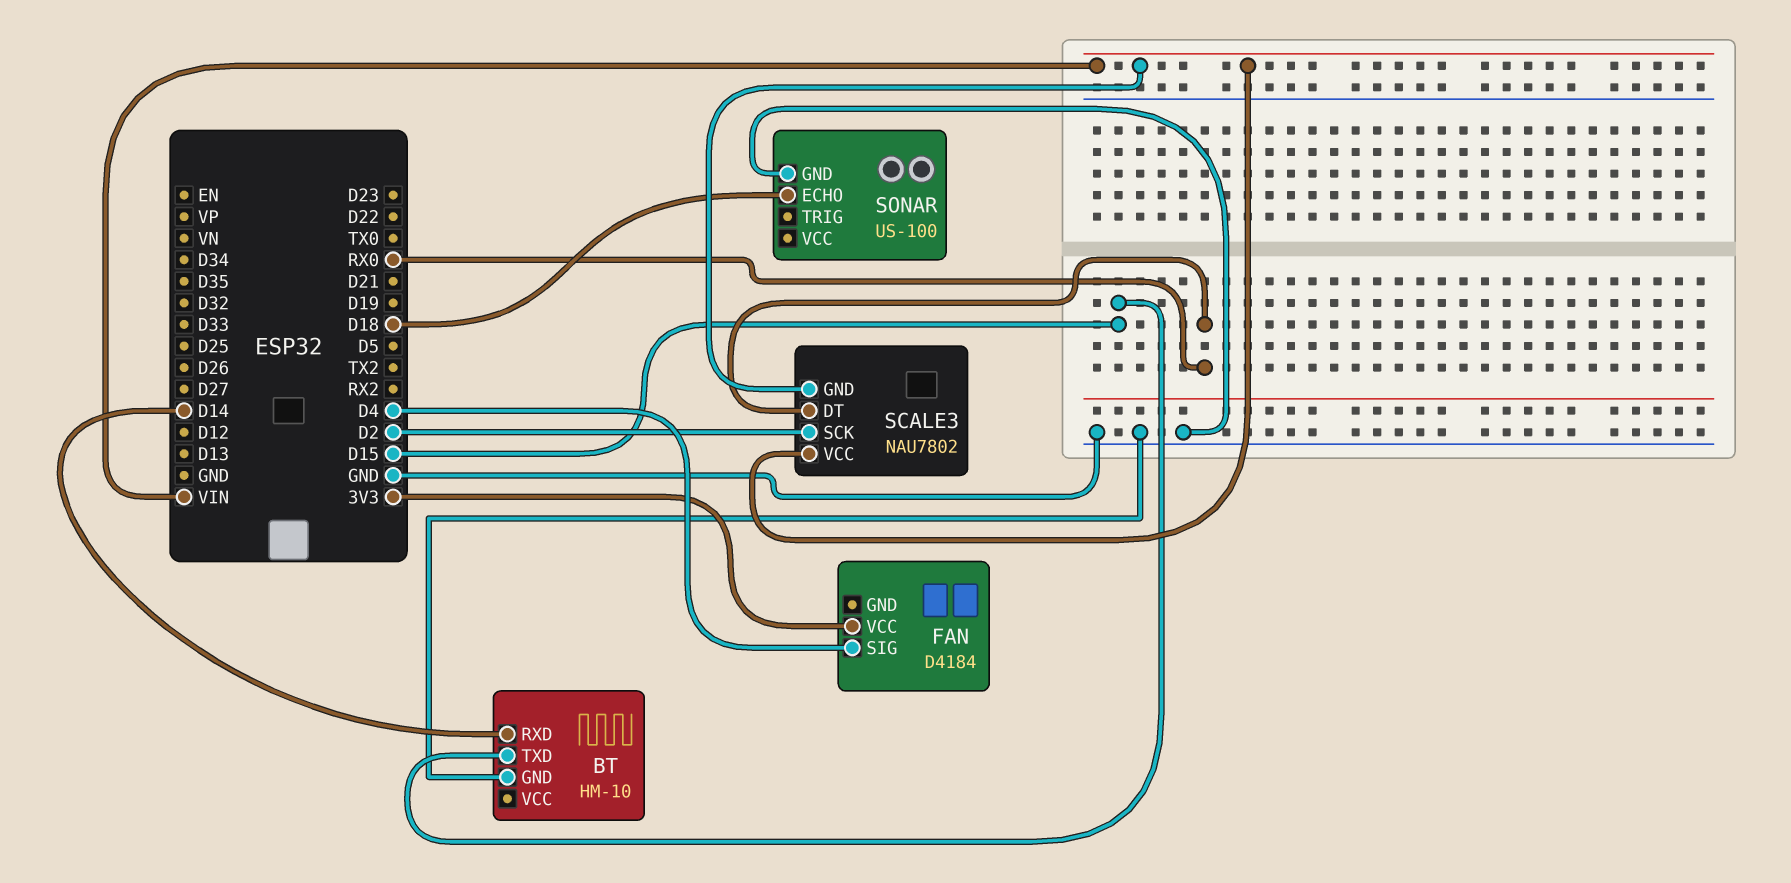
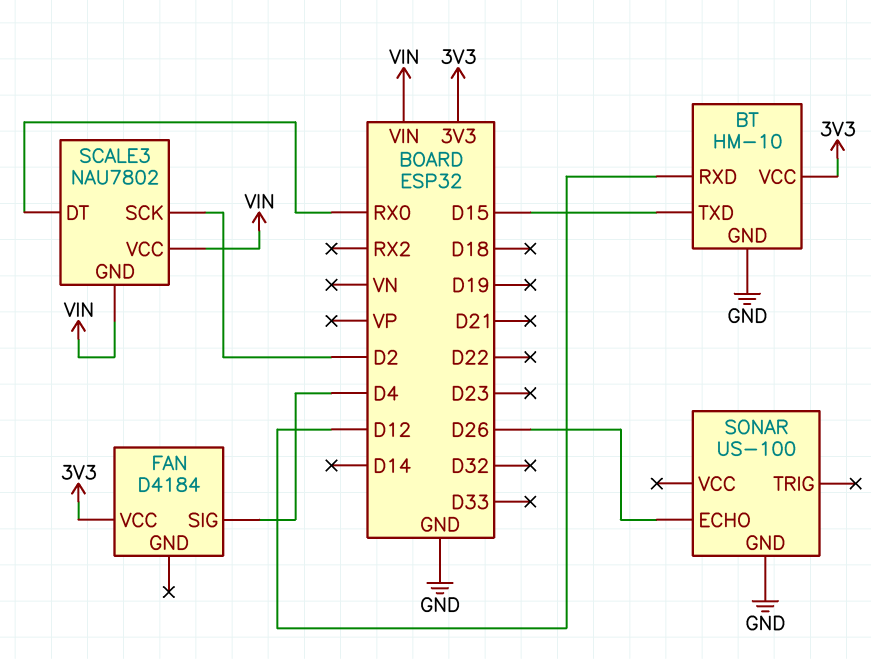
BT pin RXD: D14 -> D12
BT pin VCC: none -> 3V3
SONAR pin ECHO: D18 -> D26

